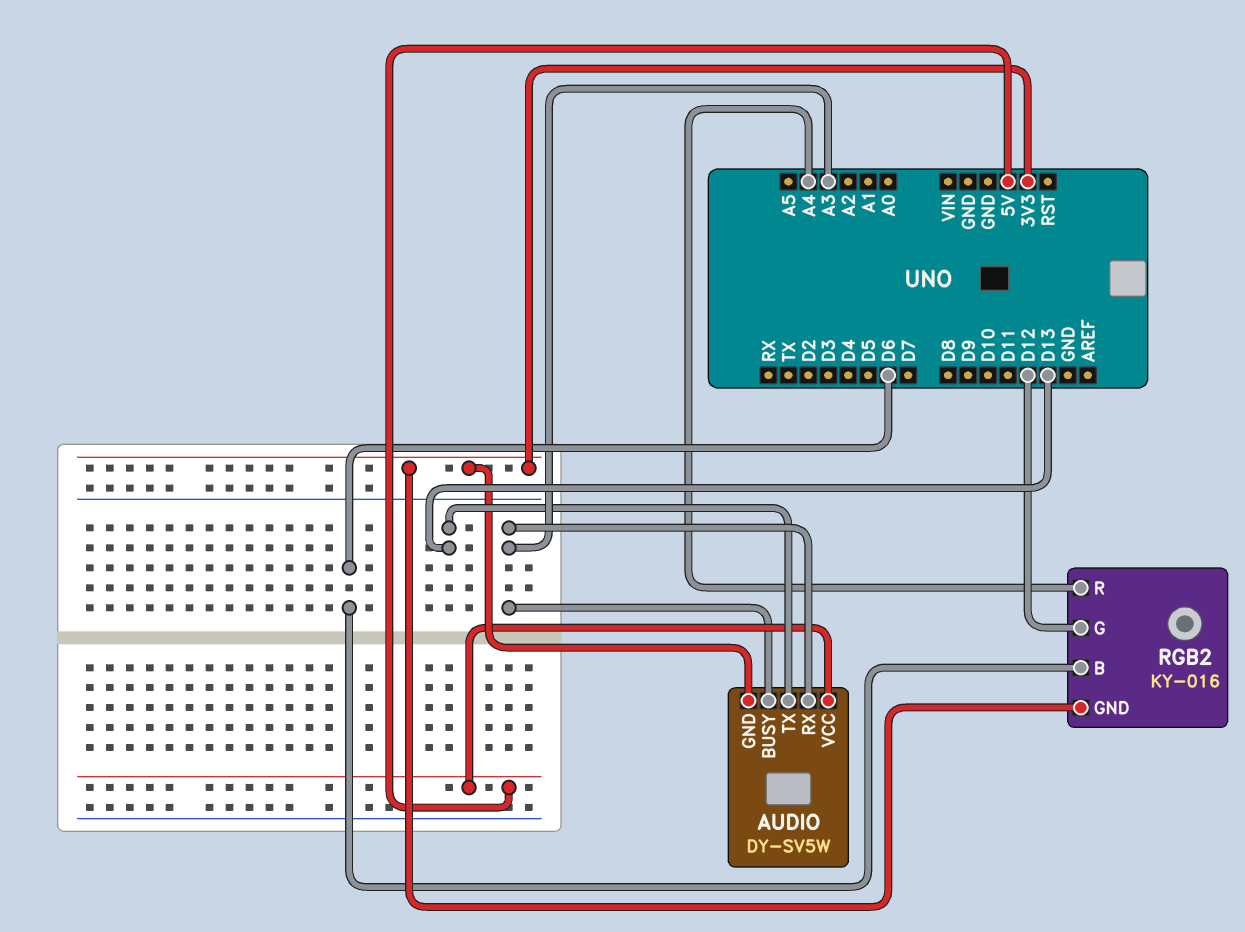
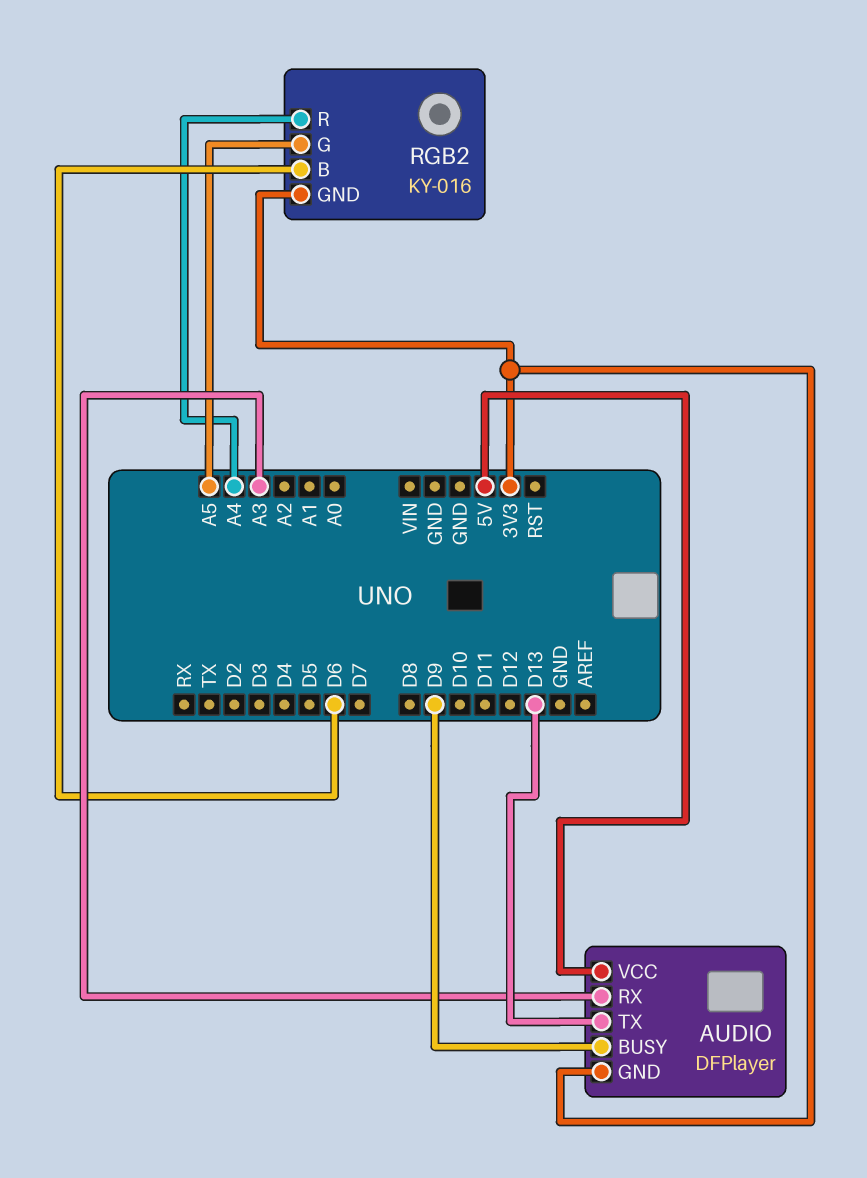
AUDIO: DY-SV5W -> DFPlayer
AUDIO pin BUSY: A3 -> D9
RGB2 pin G: D12 -> A5

